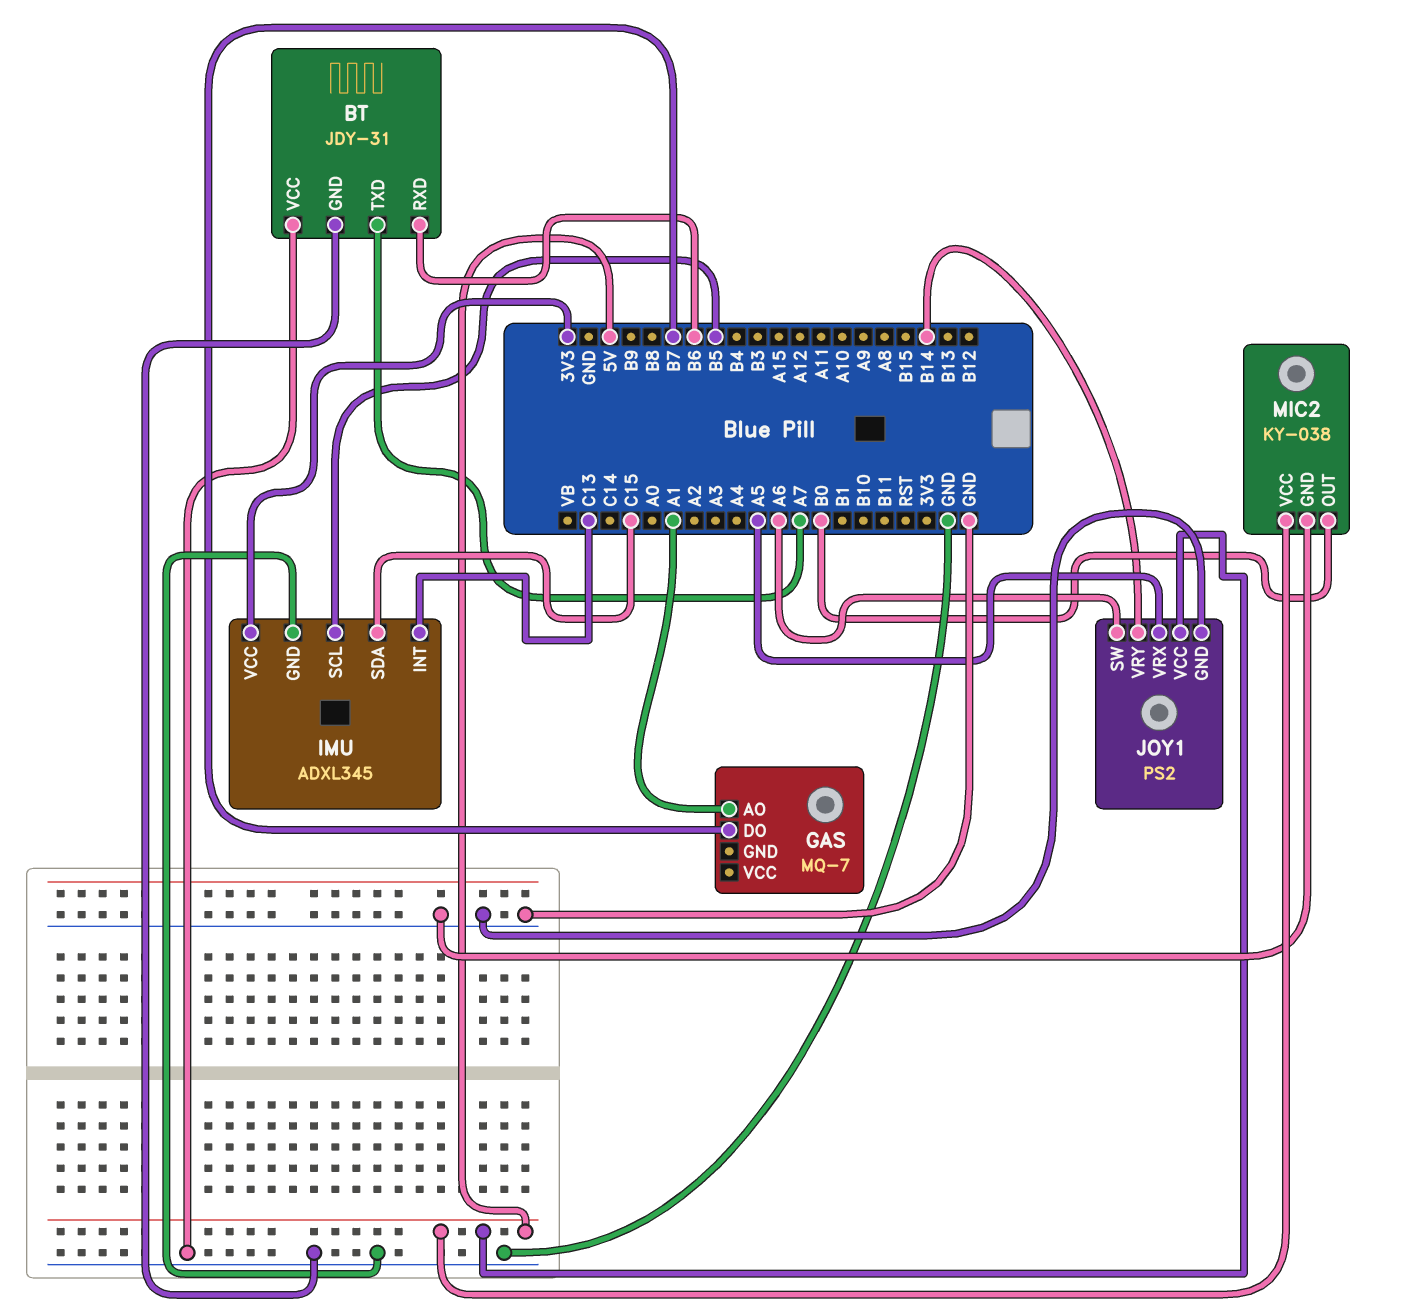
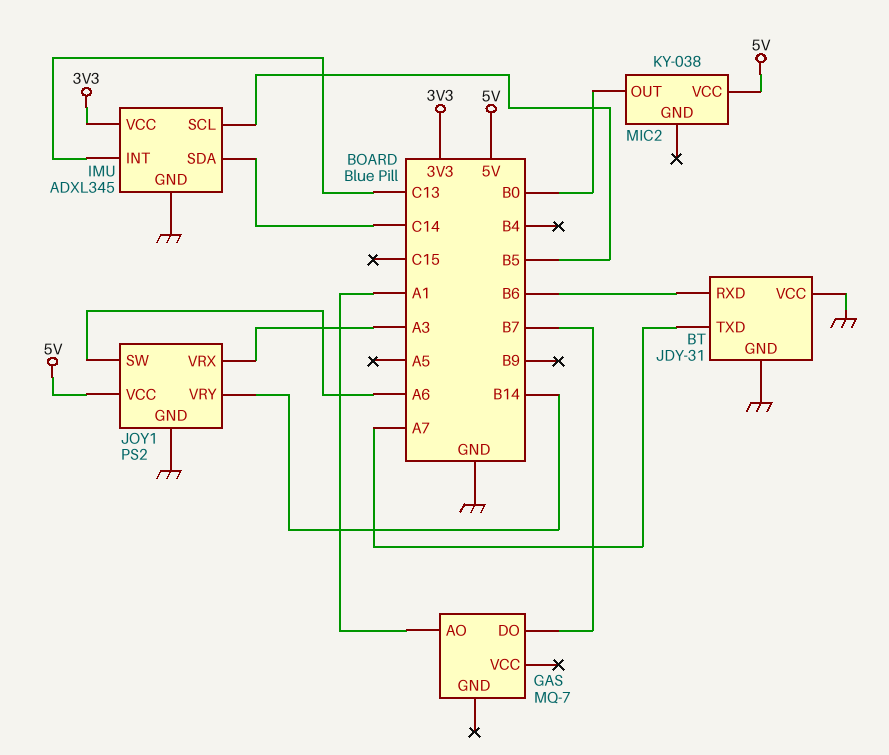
IMU pin SDA: C15 -> C14
JOY1 pin VRX: A5 -> A3
MIC2 pin GND: GND -> none

